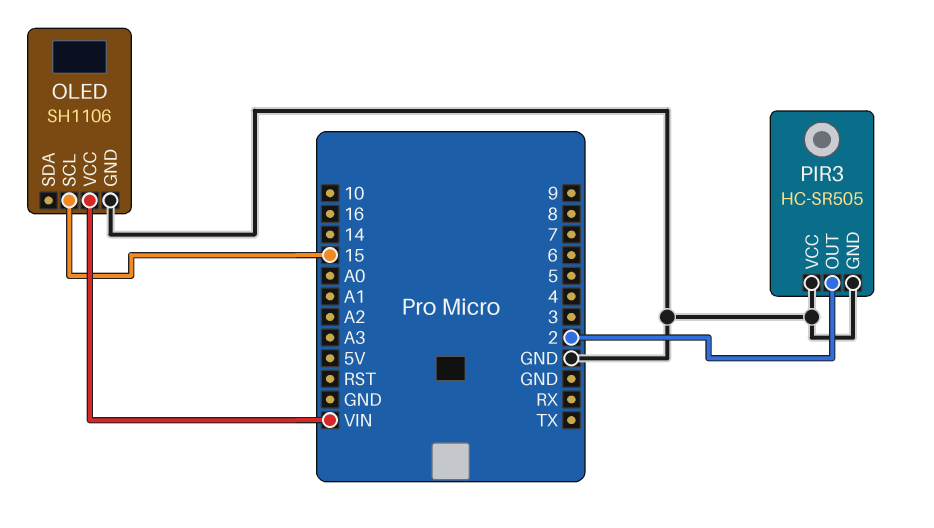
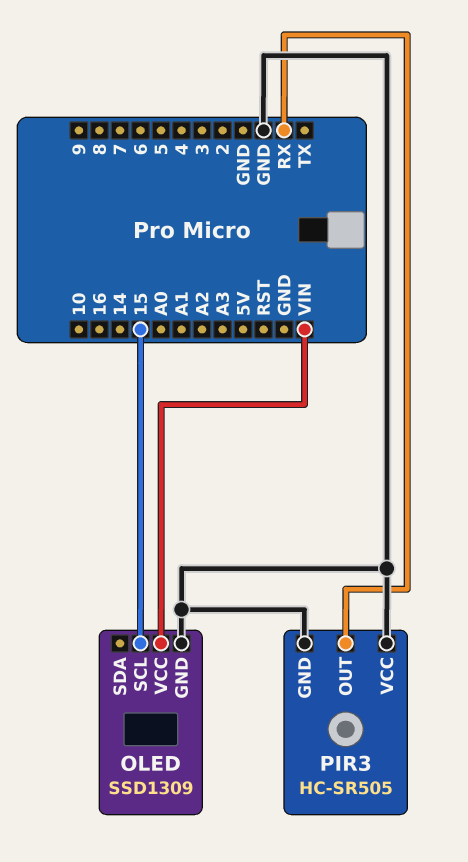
OLED: SH1106 -> SSD1309
PIR3 pin OUT: 2 -> RX

